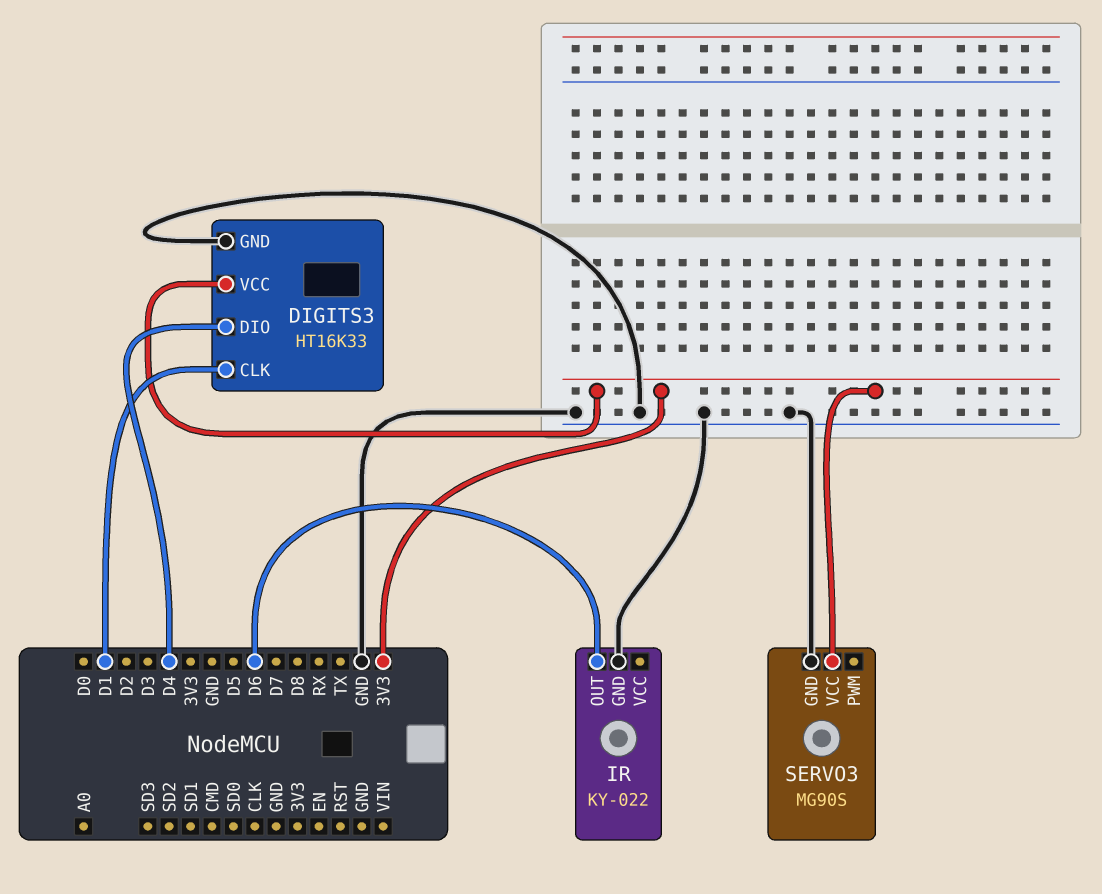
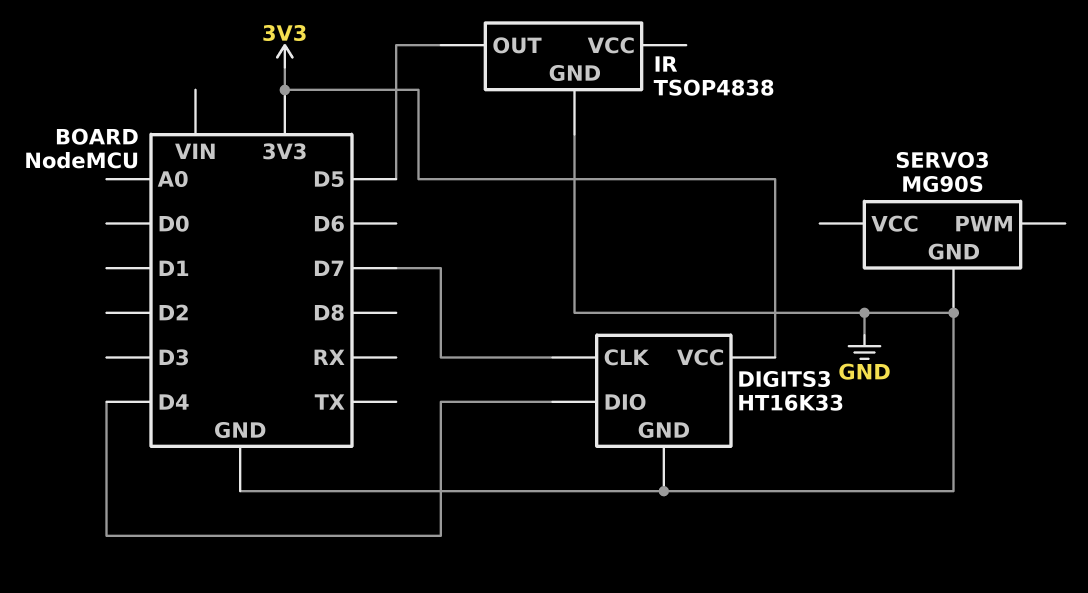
DIGITS3 pin CLK: D1 -> D7
IR: KY-022 -> TSOP4838
IR pin OUT: D6 -> D5
SERVO3 pin VCC: 3V3 -> none

